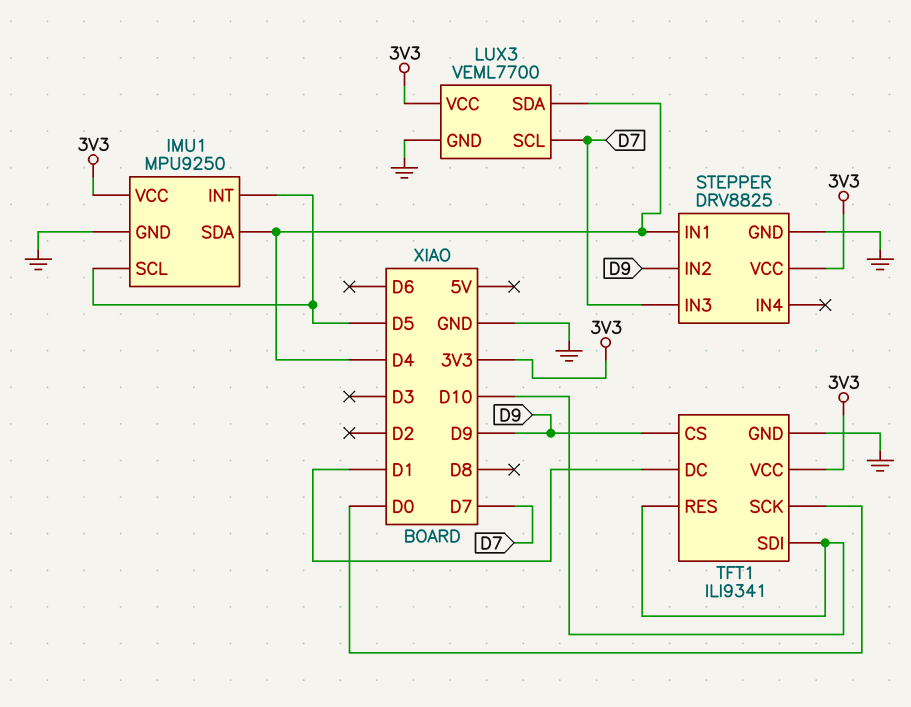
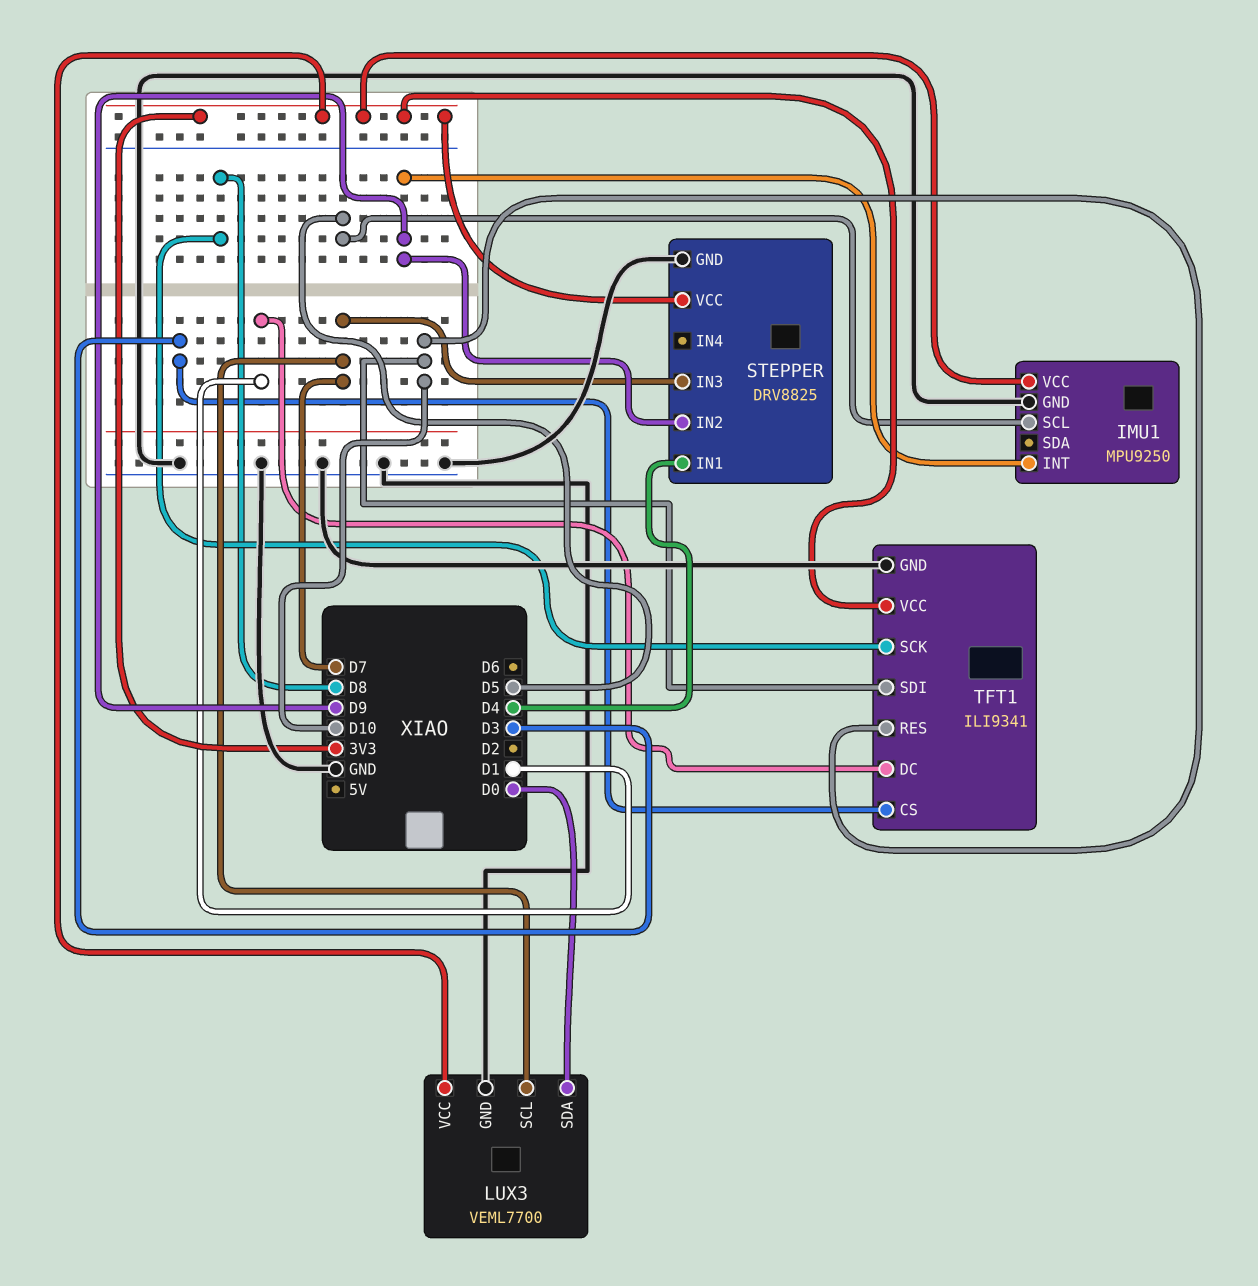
IMU1 pin INT: D5 -> D9
IMU1 pin SDA: D4 -> none
LUX3 pin SDA: D4 -> D0
TFT1 pin CS: D9 -> D3
TFT1 pin SCK: D0 -> D8

